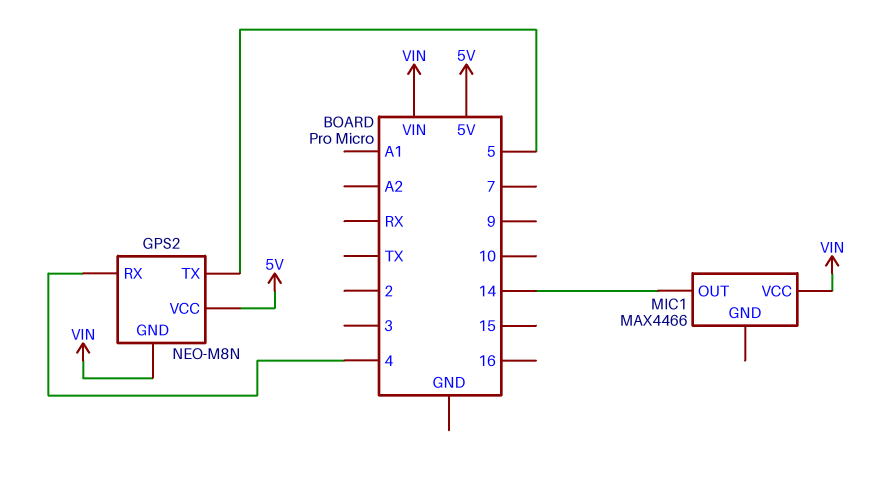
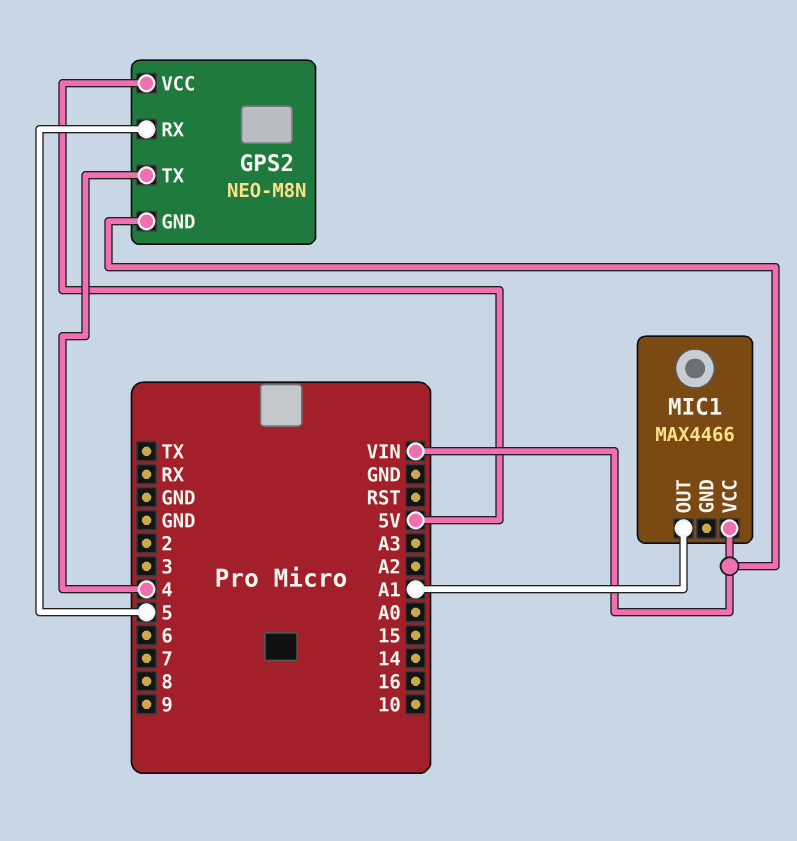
GPS2 pin RX: 4 -> 5
GPS2 pin TX: 5 -> 4
MIC1 pin OUT: 14 -> A1

